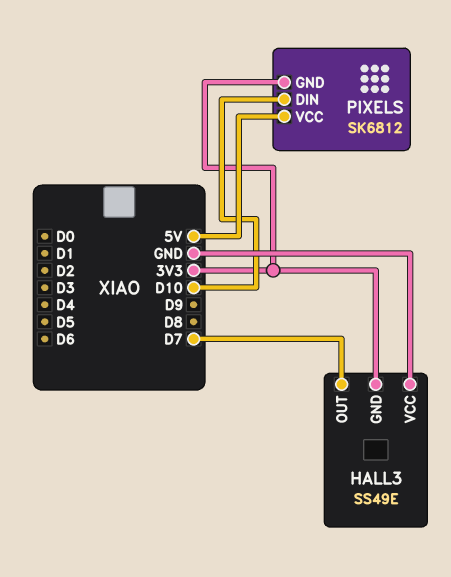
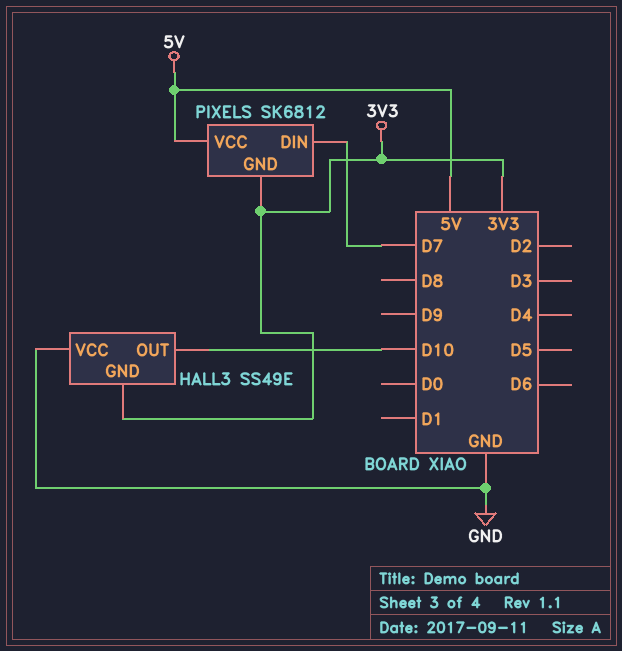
HALL3 pin OUT: D7 -> D10
PIXELS pin DIN: D10 -> D7

